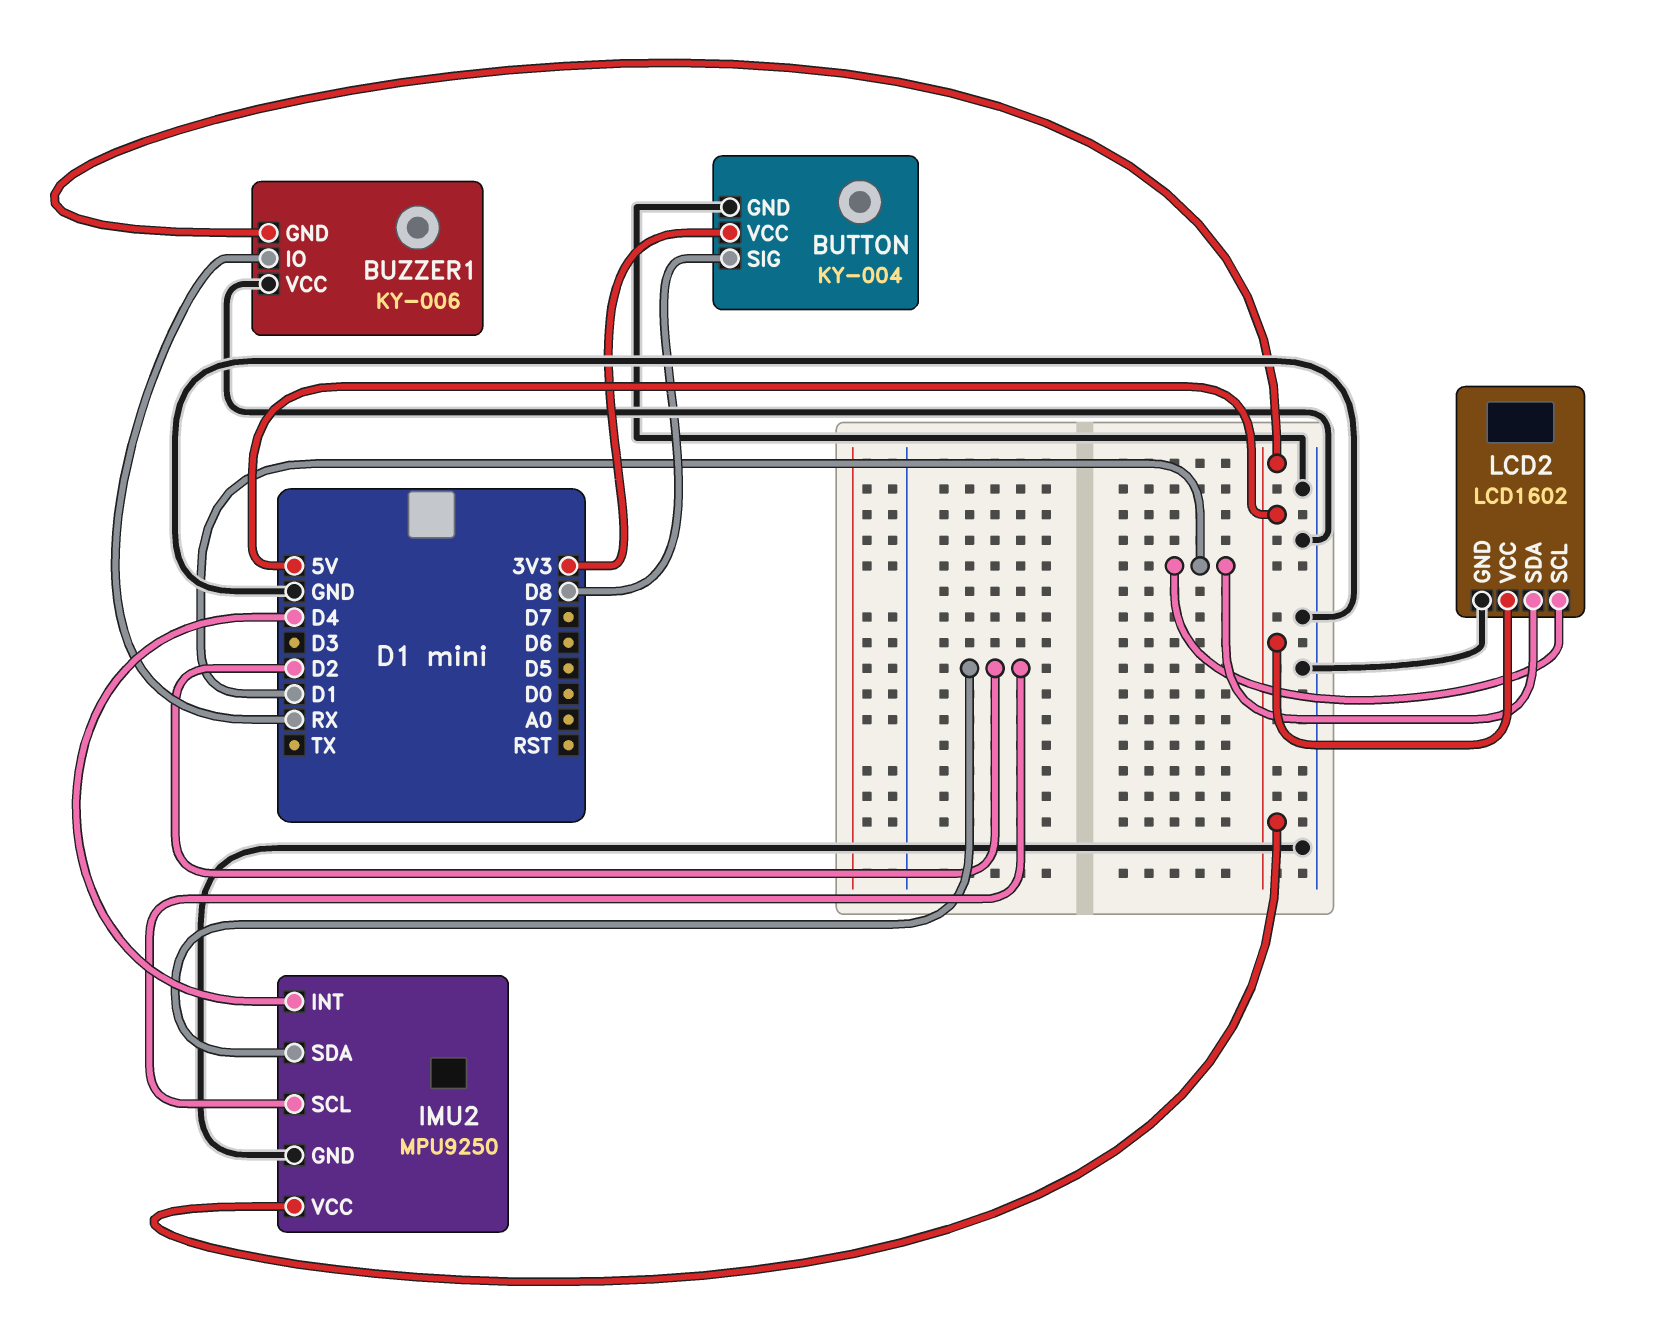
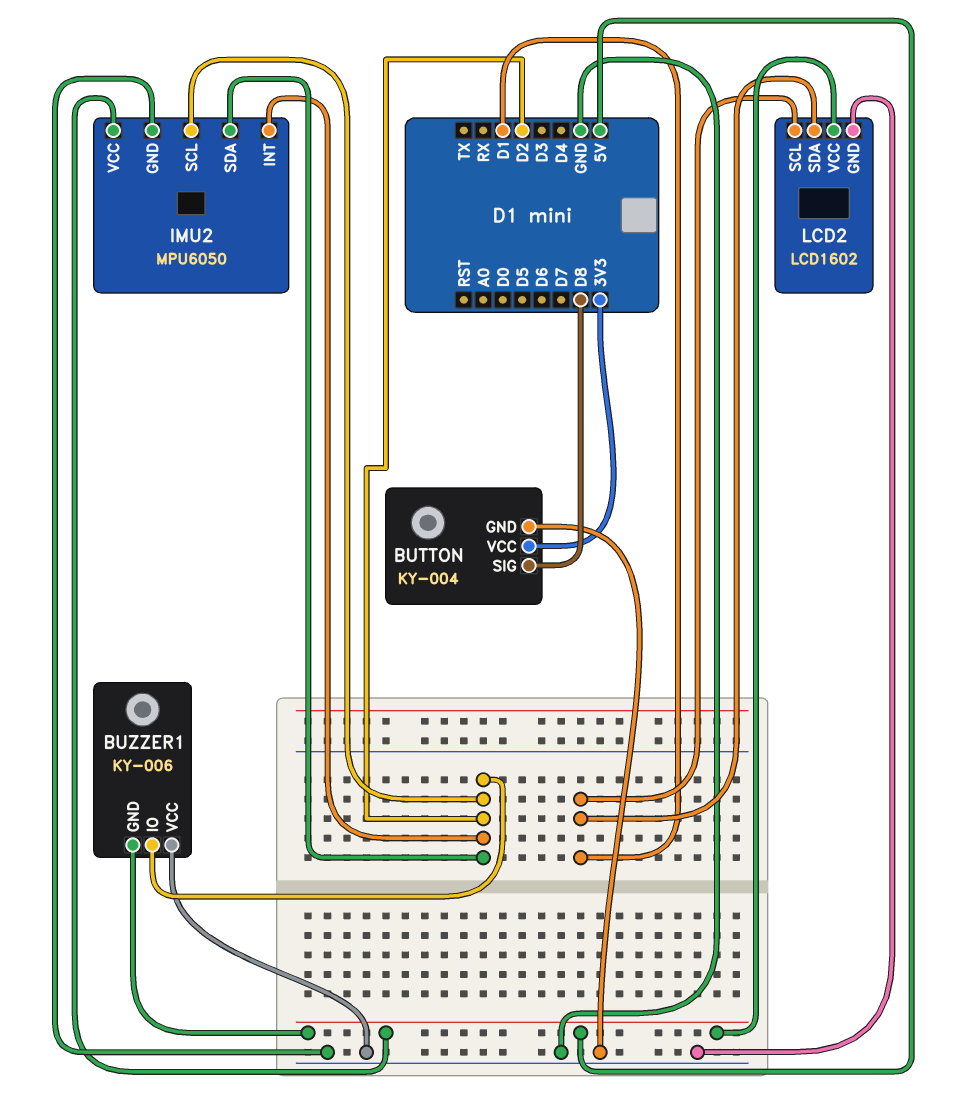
BUZZER1 pin IO: RX -> D2
IMU2: MPU9250 -> MPU6050
IMU2 pin INT: D4 -> D2

